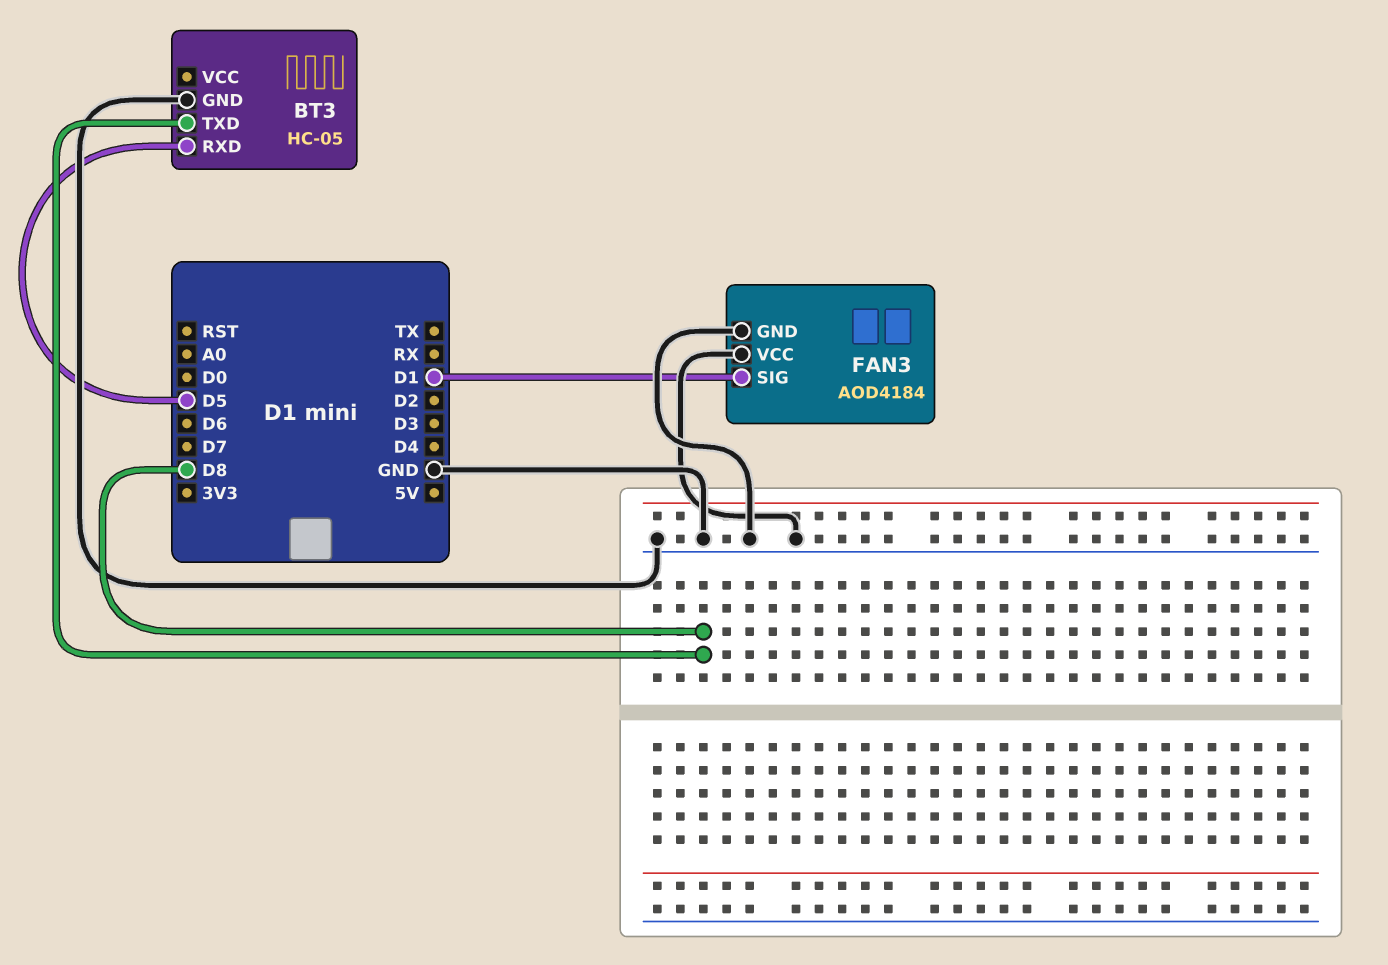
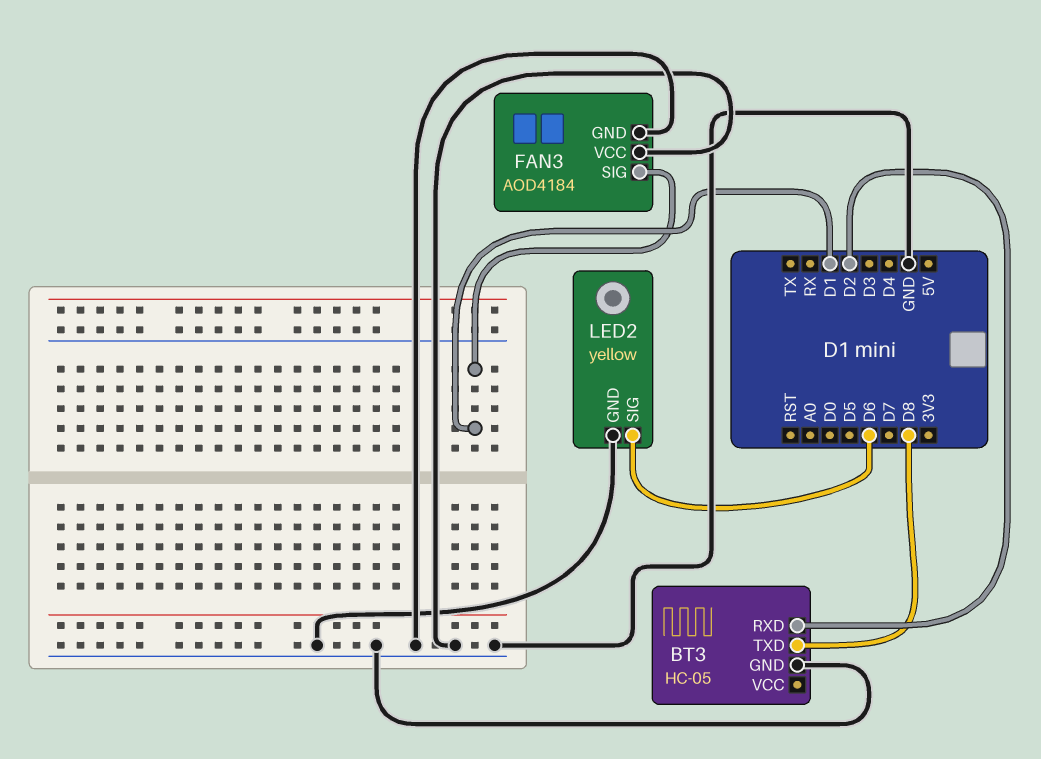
BT3 pin RXD: D5 -> D2
LED2: none -> yellow
LED2 pin GND: none -> GND
LED2 pin SIG: none -> D6

